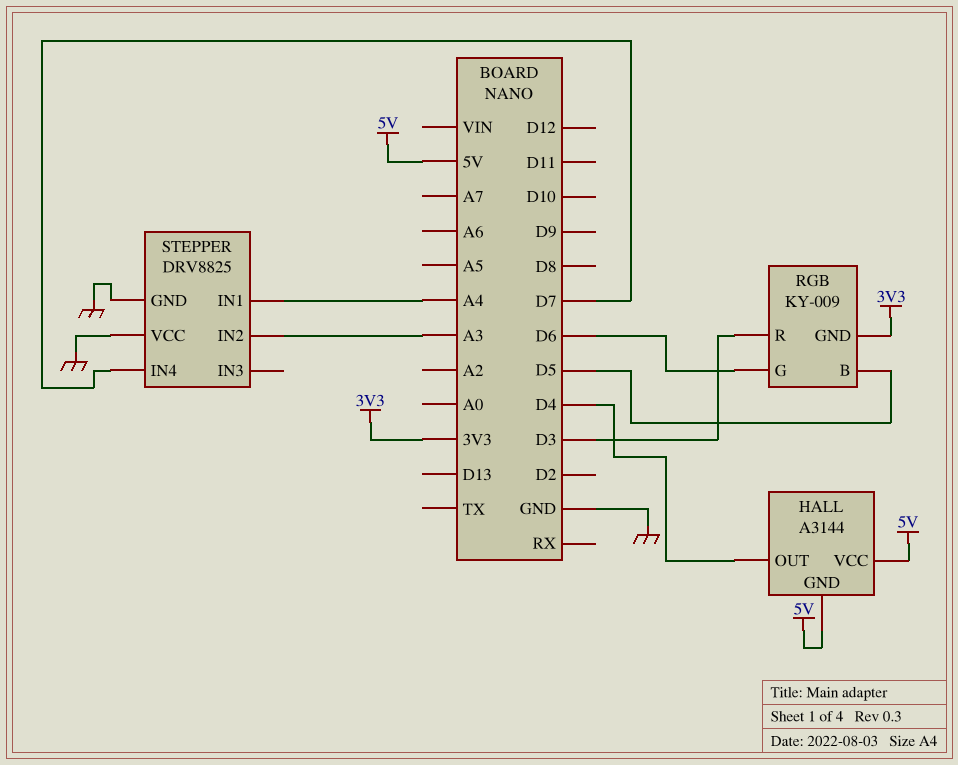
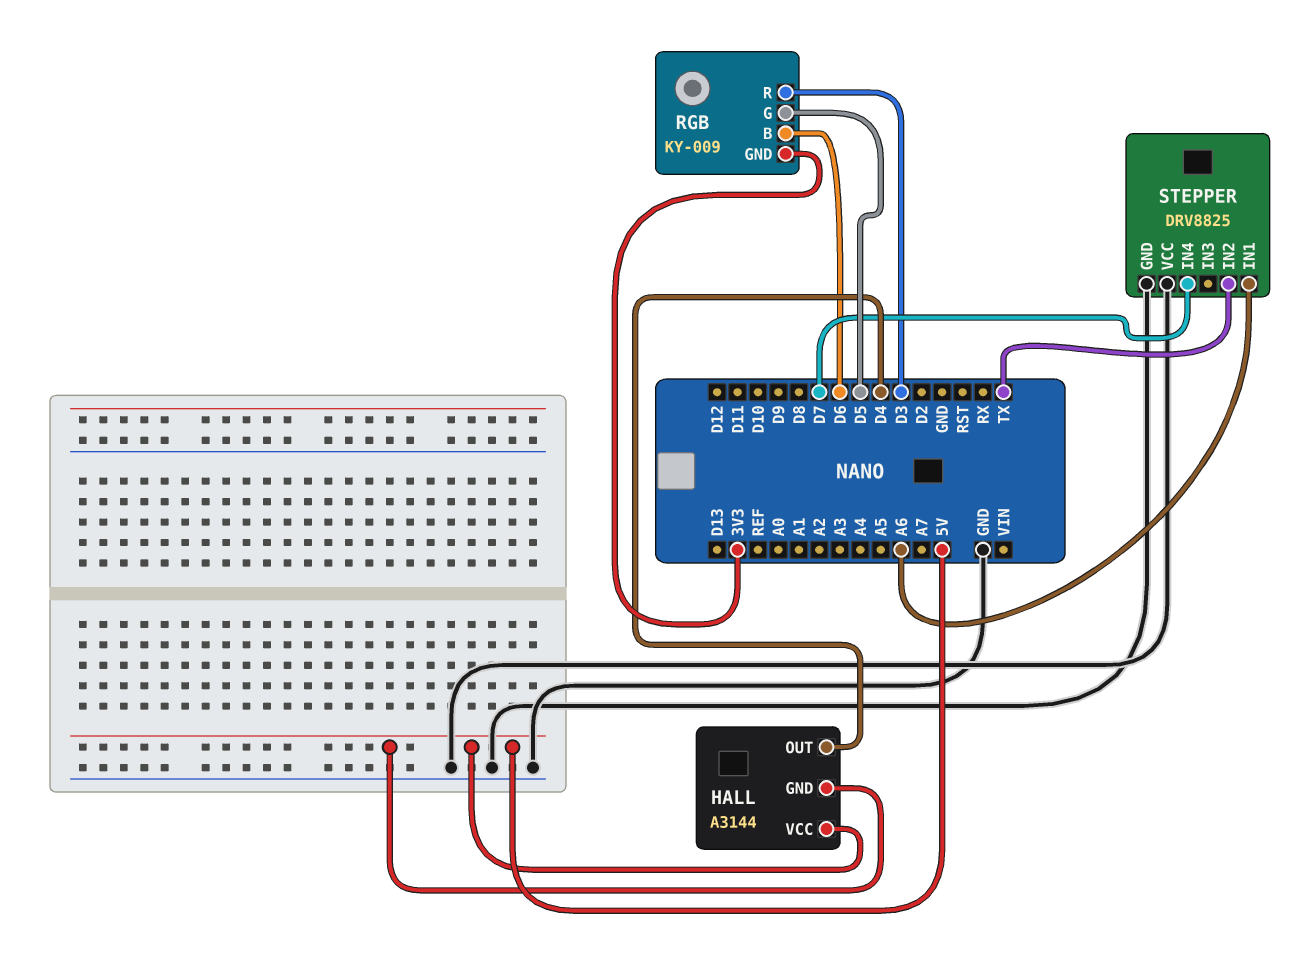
RGB pin B: D5 -> D6
RGB pin G: D6 -> D5
STEPPER pin IN1: A4 -> A6
STEPPER pin IN2: A3 -> TX

